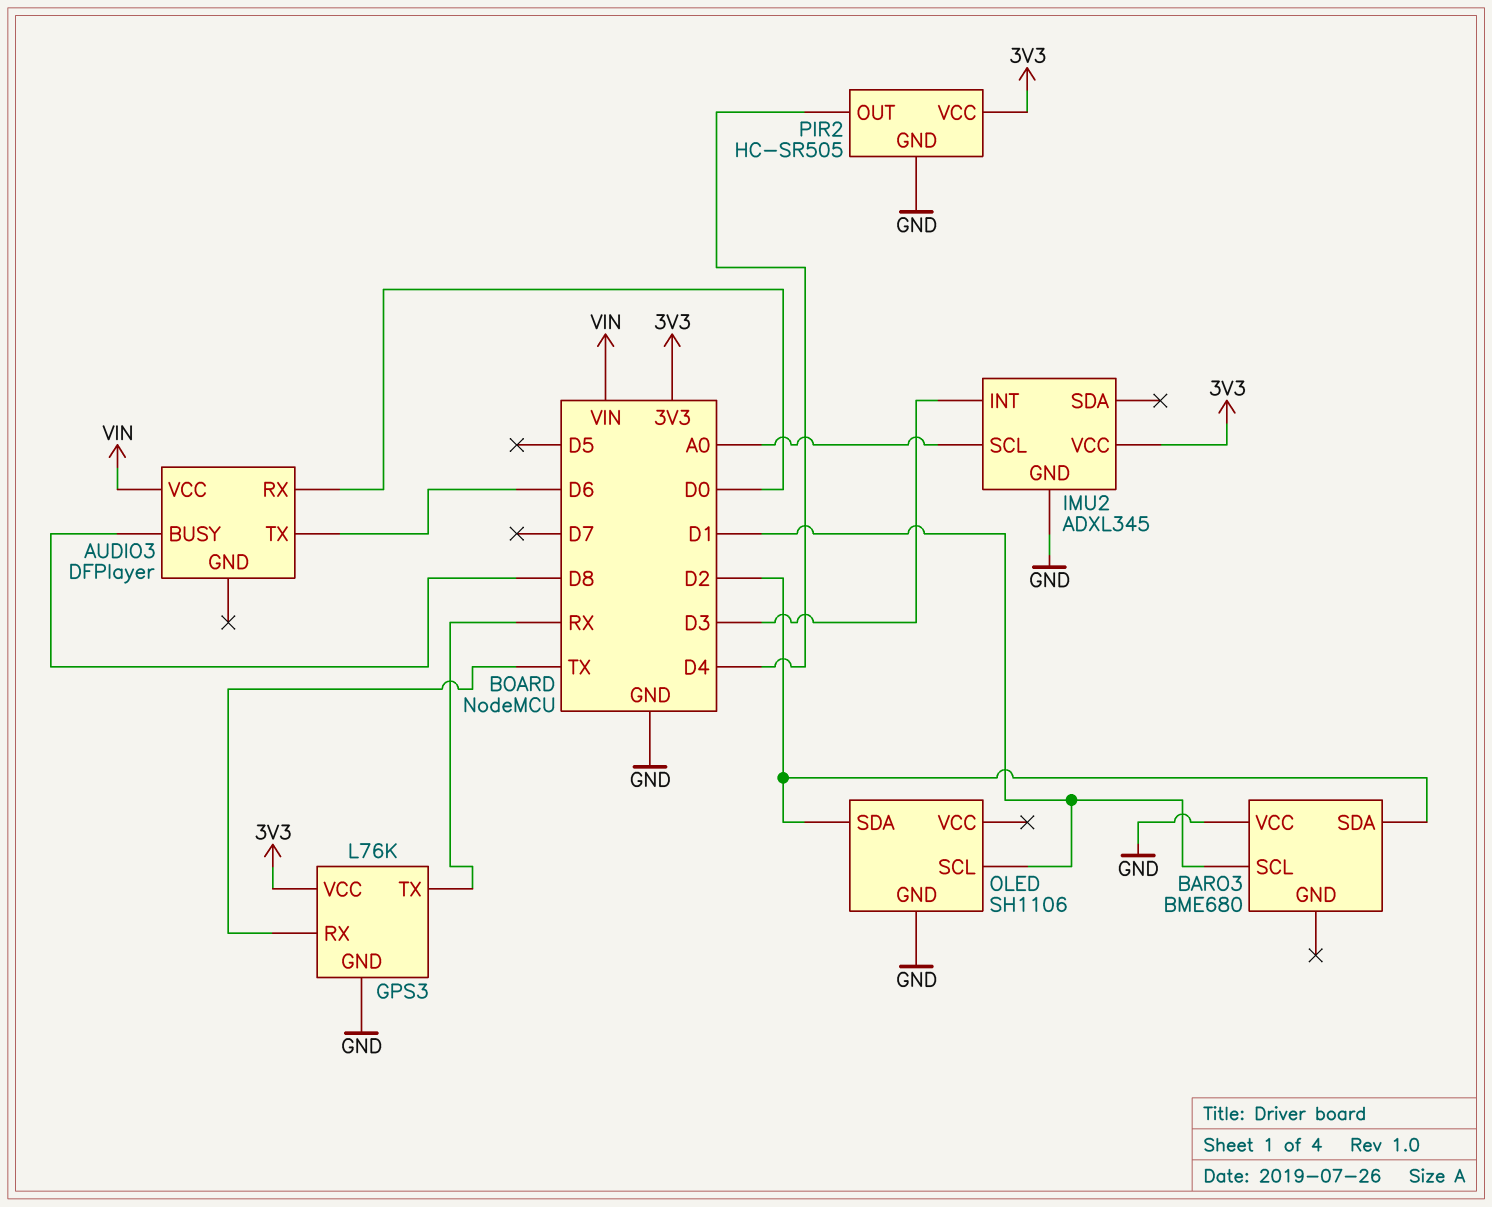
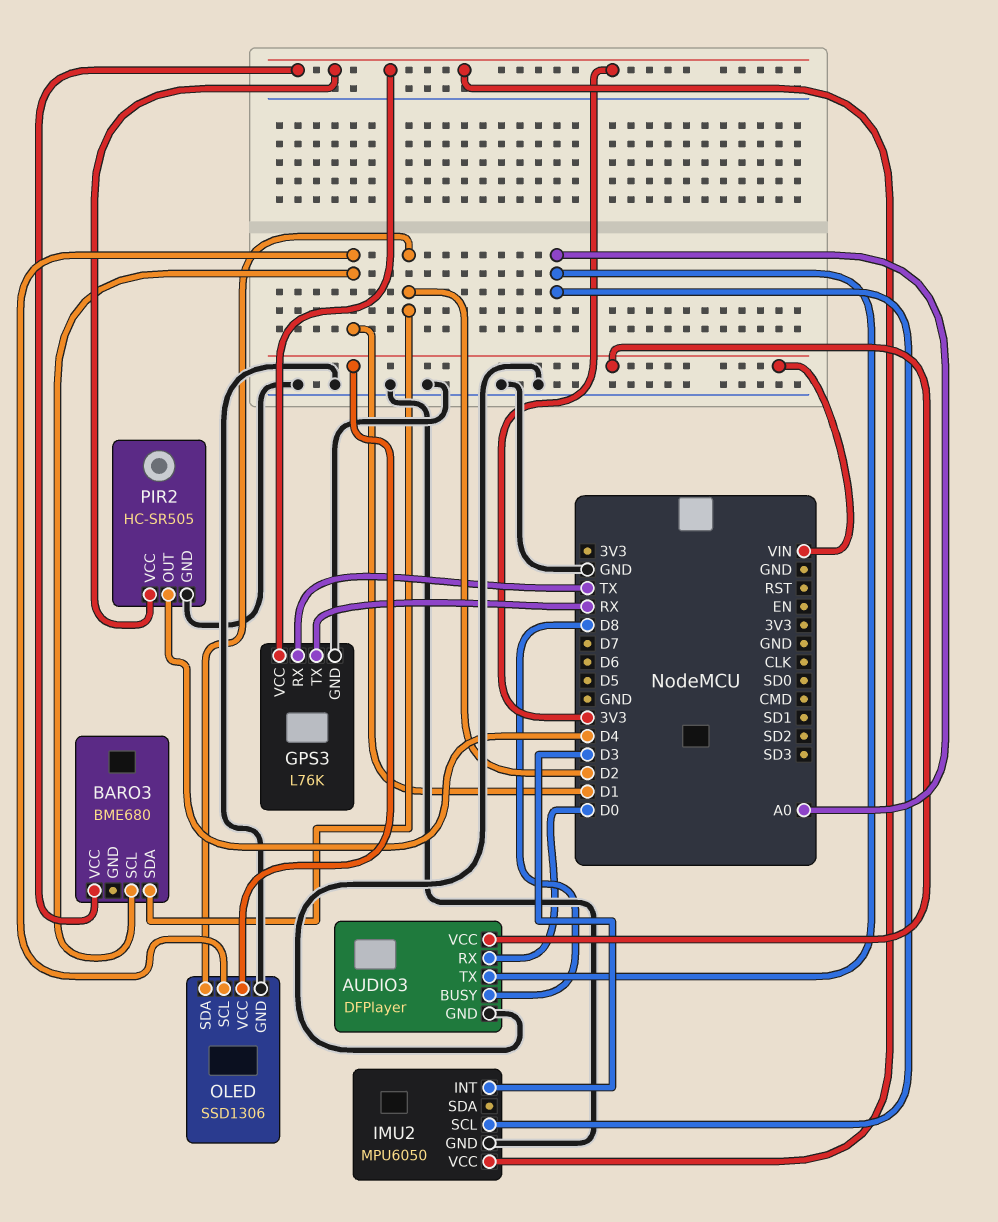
AUDIO3 pin GND: none -> GND
AUDIO3 pin TX: D6 -> A0
BARO3 pin VCC: GND -> 3V3
IMU2: ADXL345 -> MPU6050
OLED: SH1106 -> SSD1306
OLED pin VCC: none -> VIN

